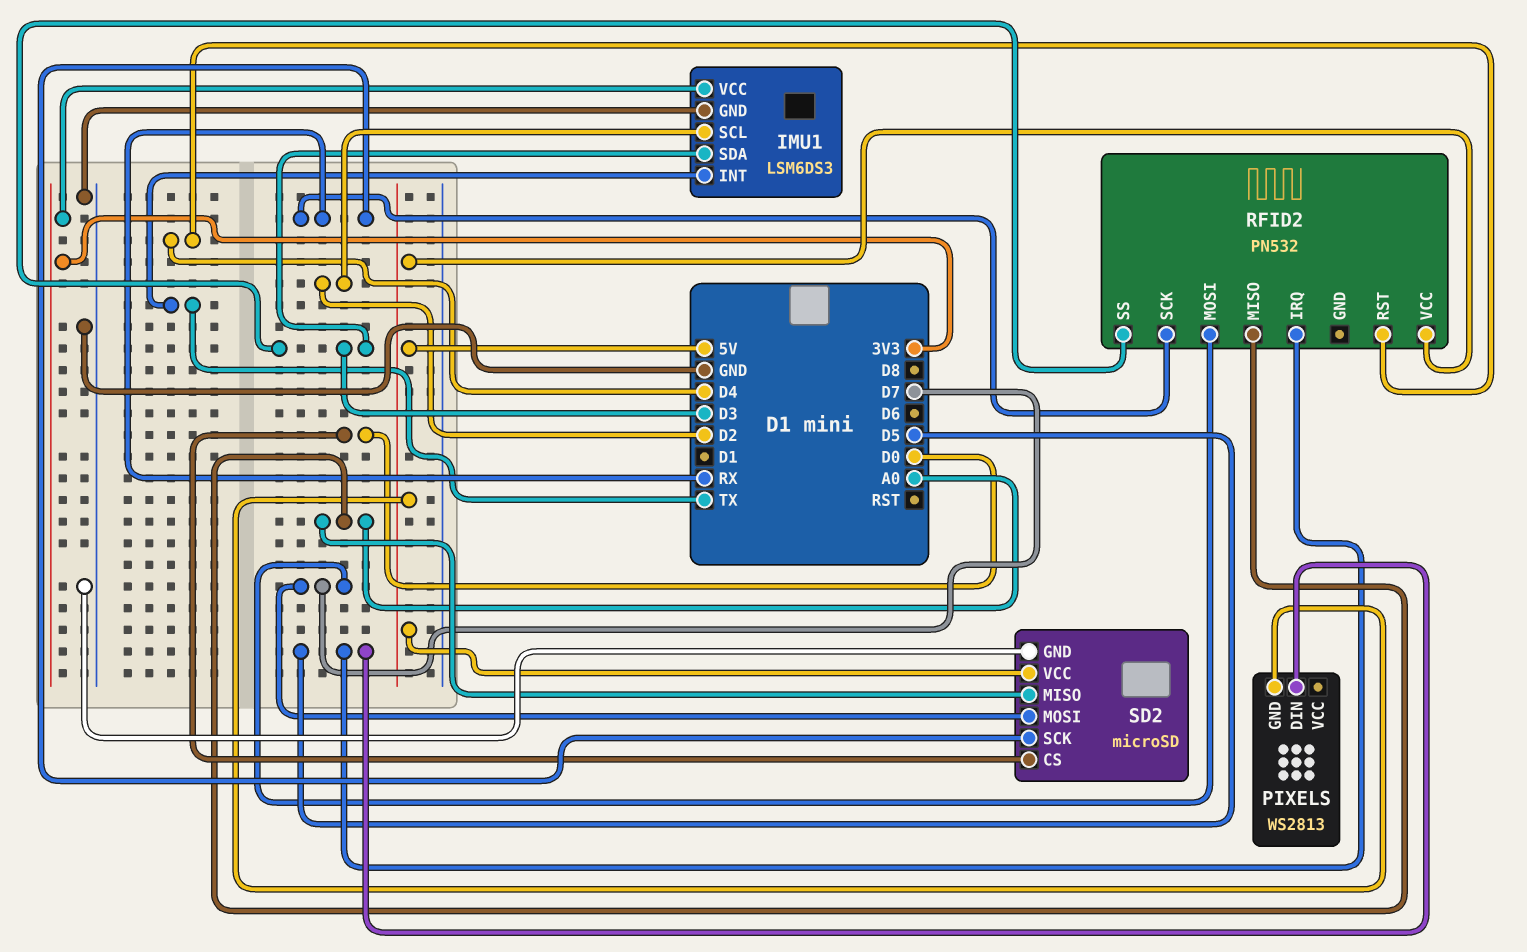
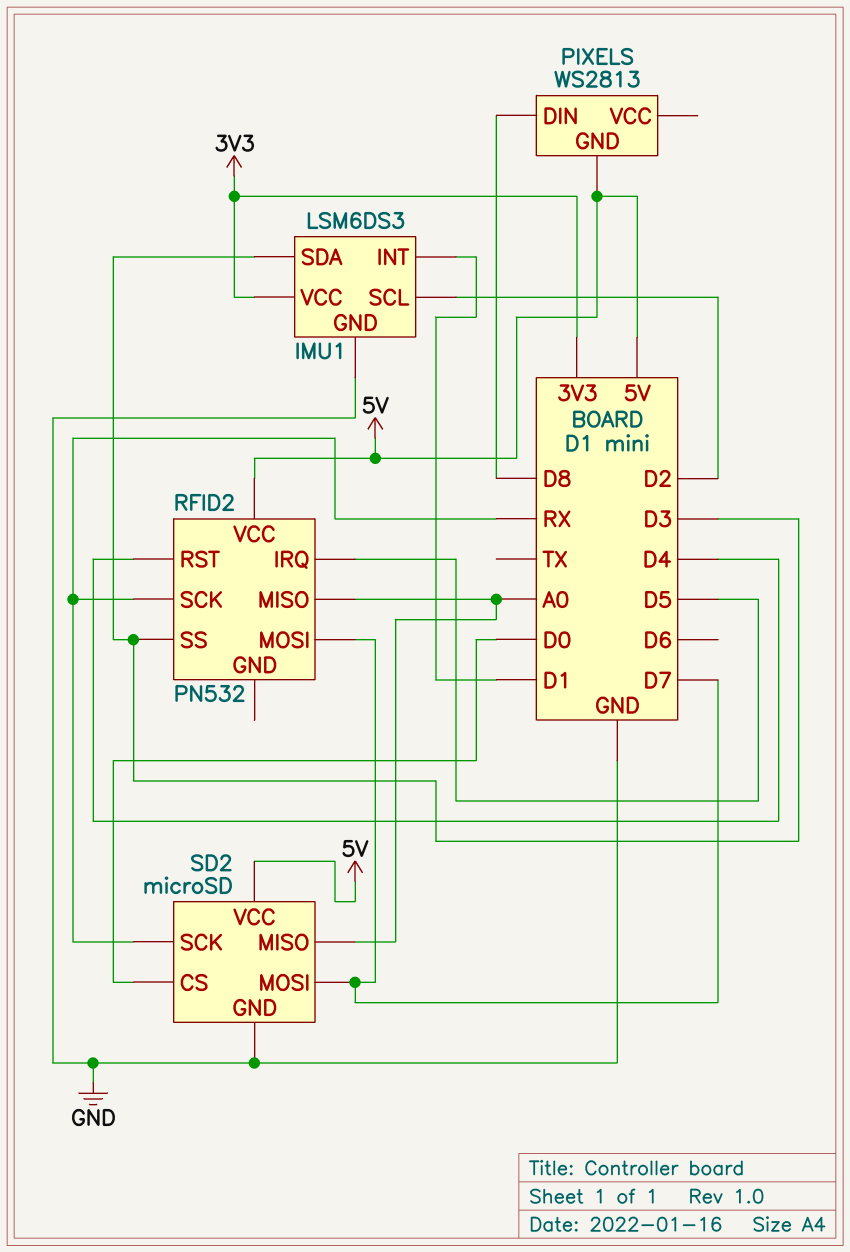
IMU1 pin INT: TX -> D1
PIXELS pin DIN: D5 -> D8

